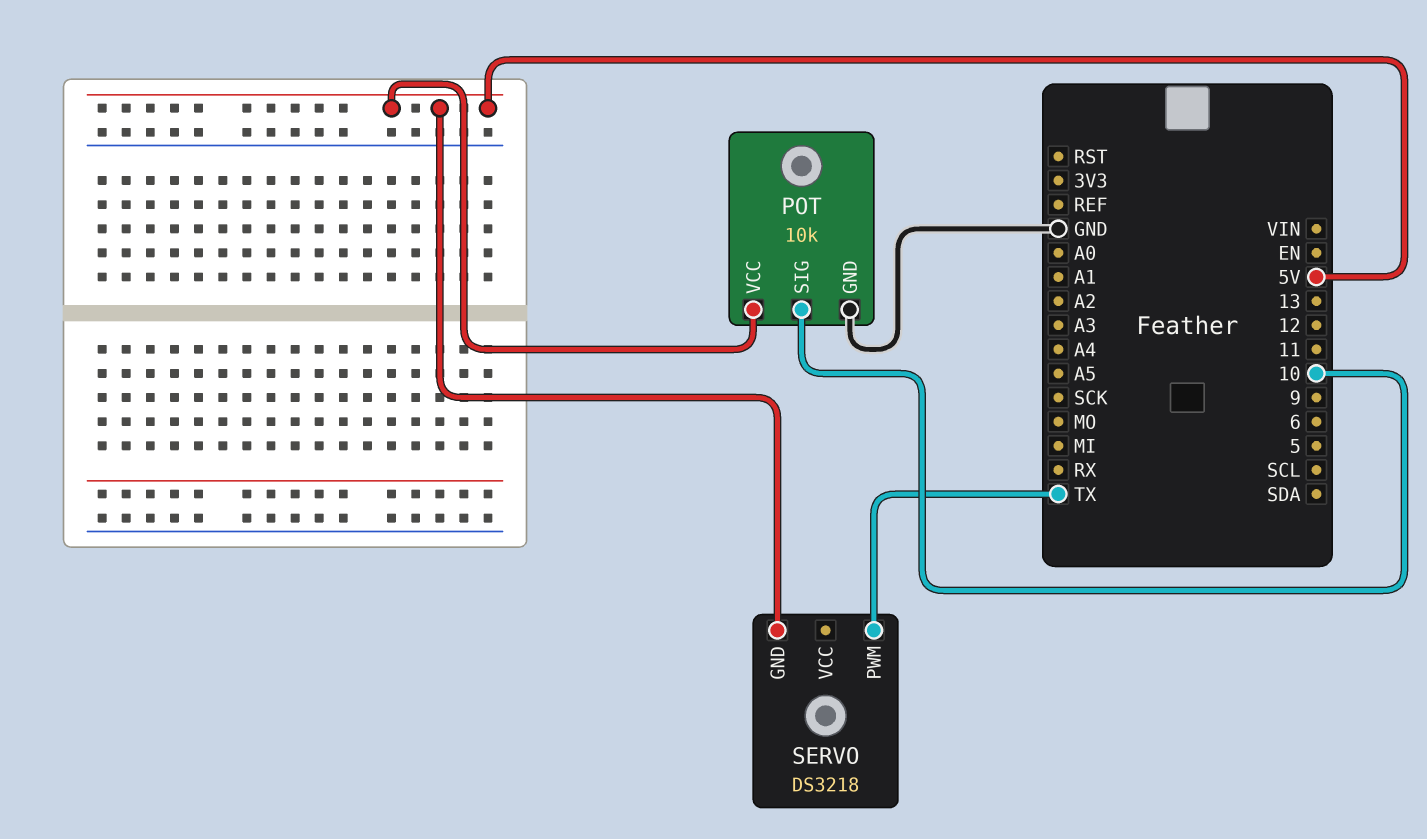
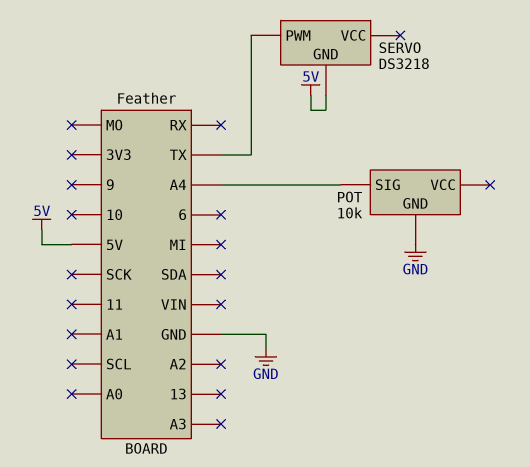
POT pin SIG: 10 -> A4
POT pin VCC: 5V -> none

